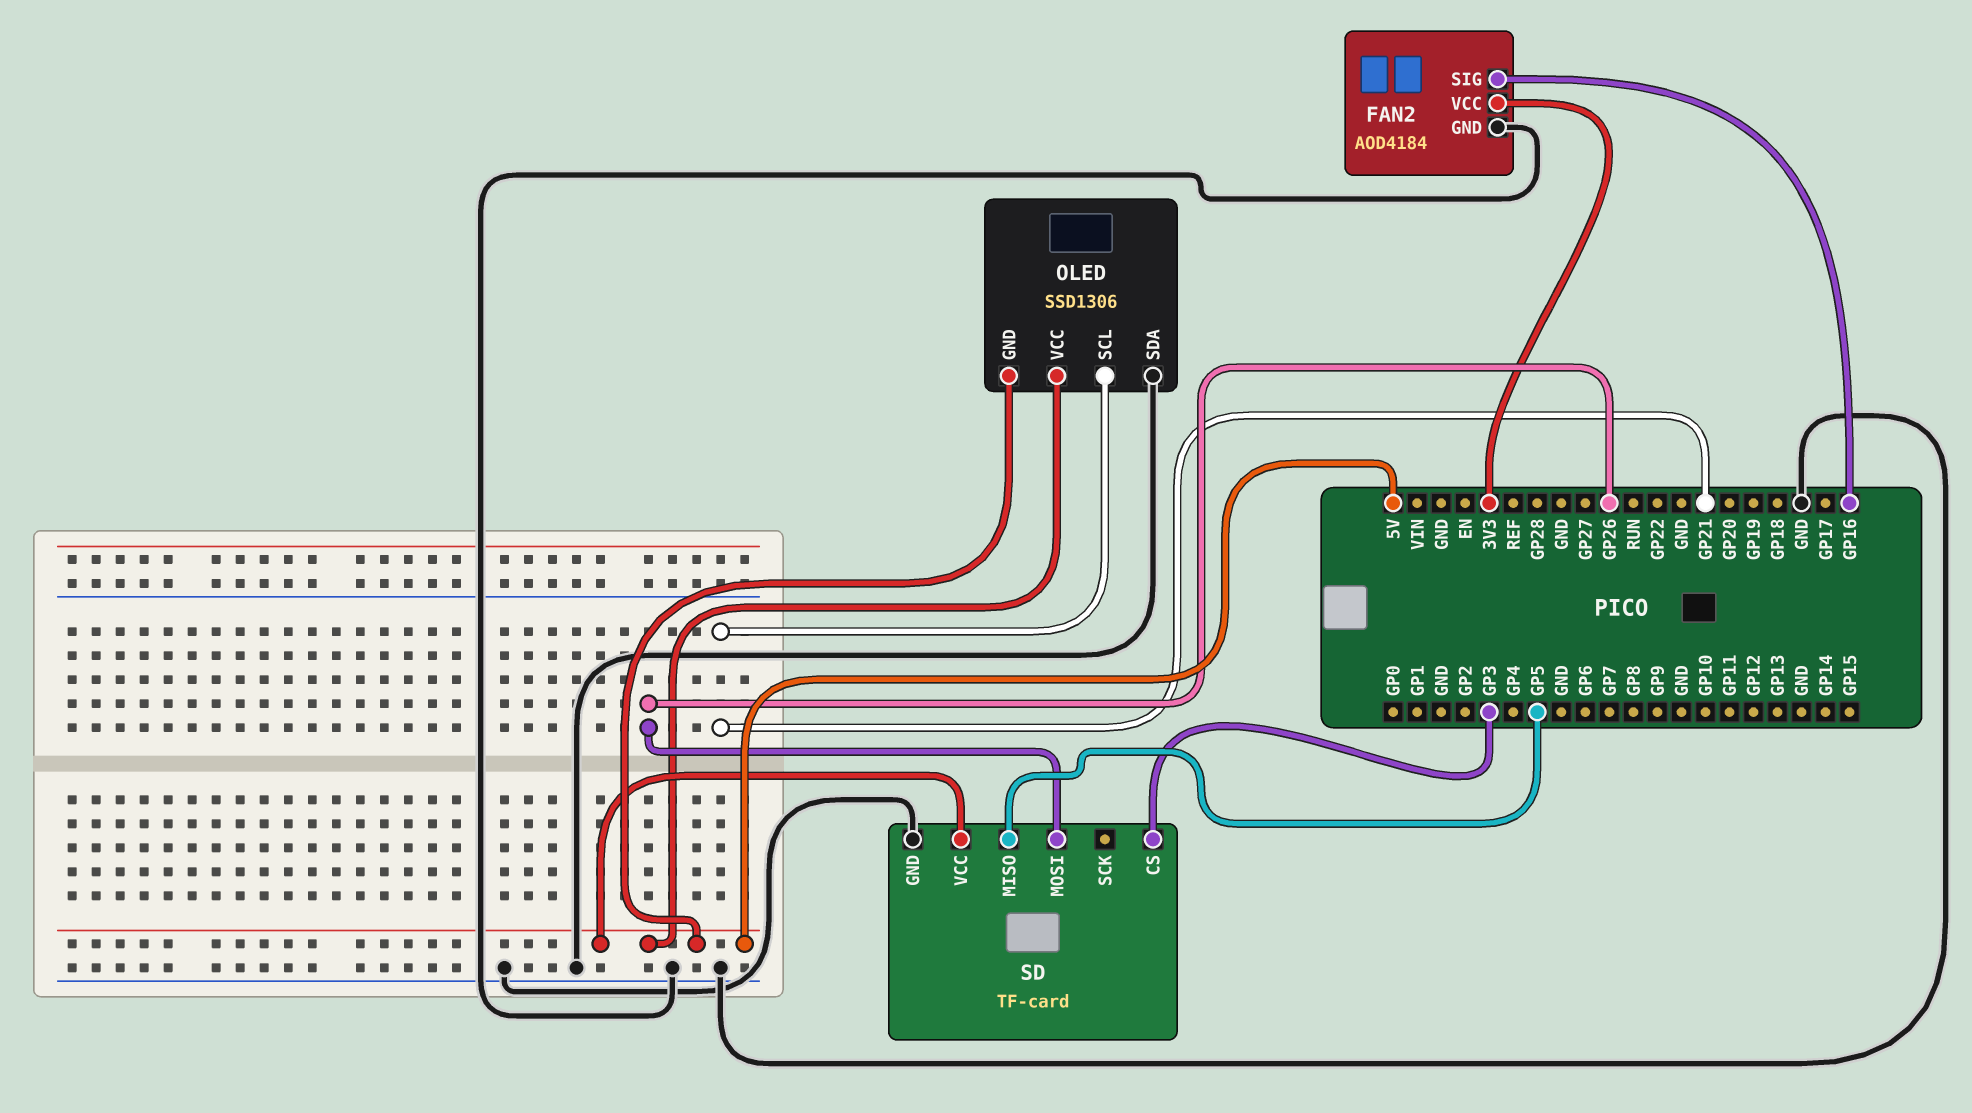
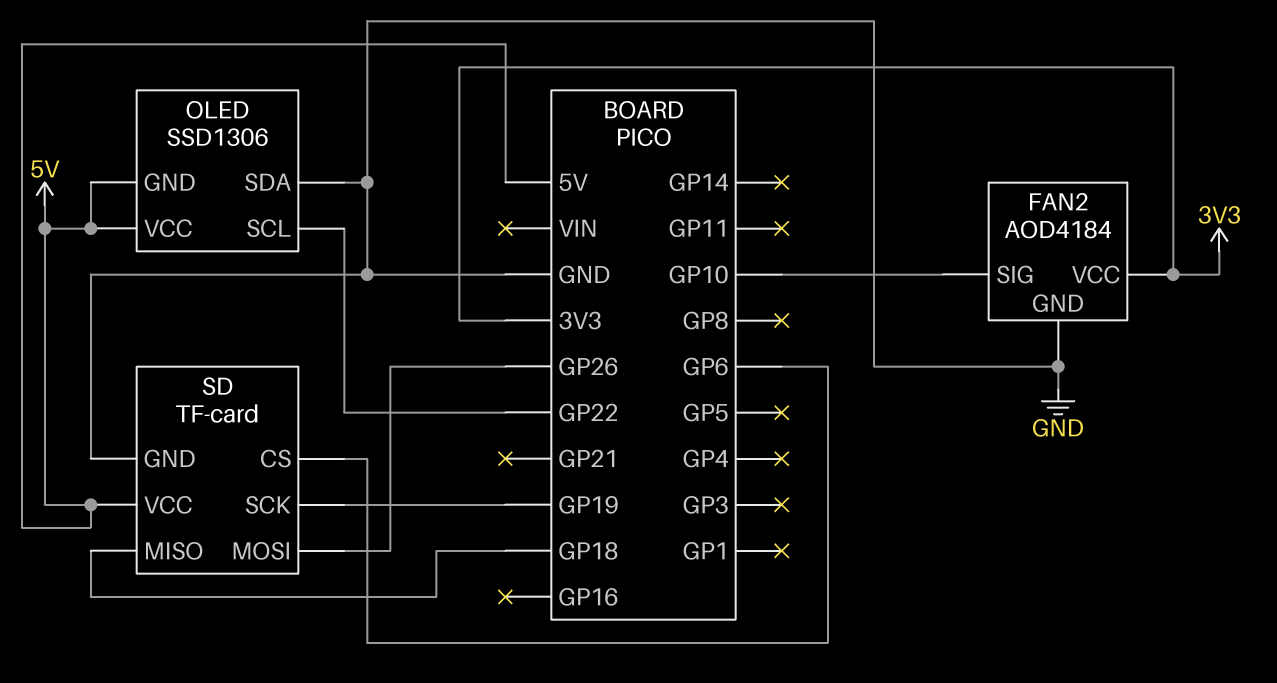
FAN2 pin SIG: GP16 -> GP10
OLED pin SCL: GP21 -> GP22
SD pin CS: GP3 -> GP6
SD pin MISO: GP5 -> GP18
SD pin SCK: none -> GP19

